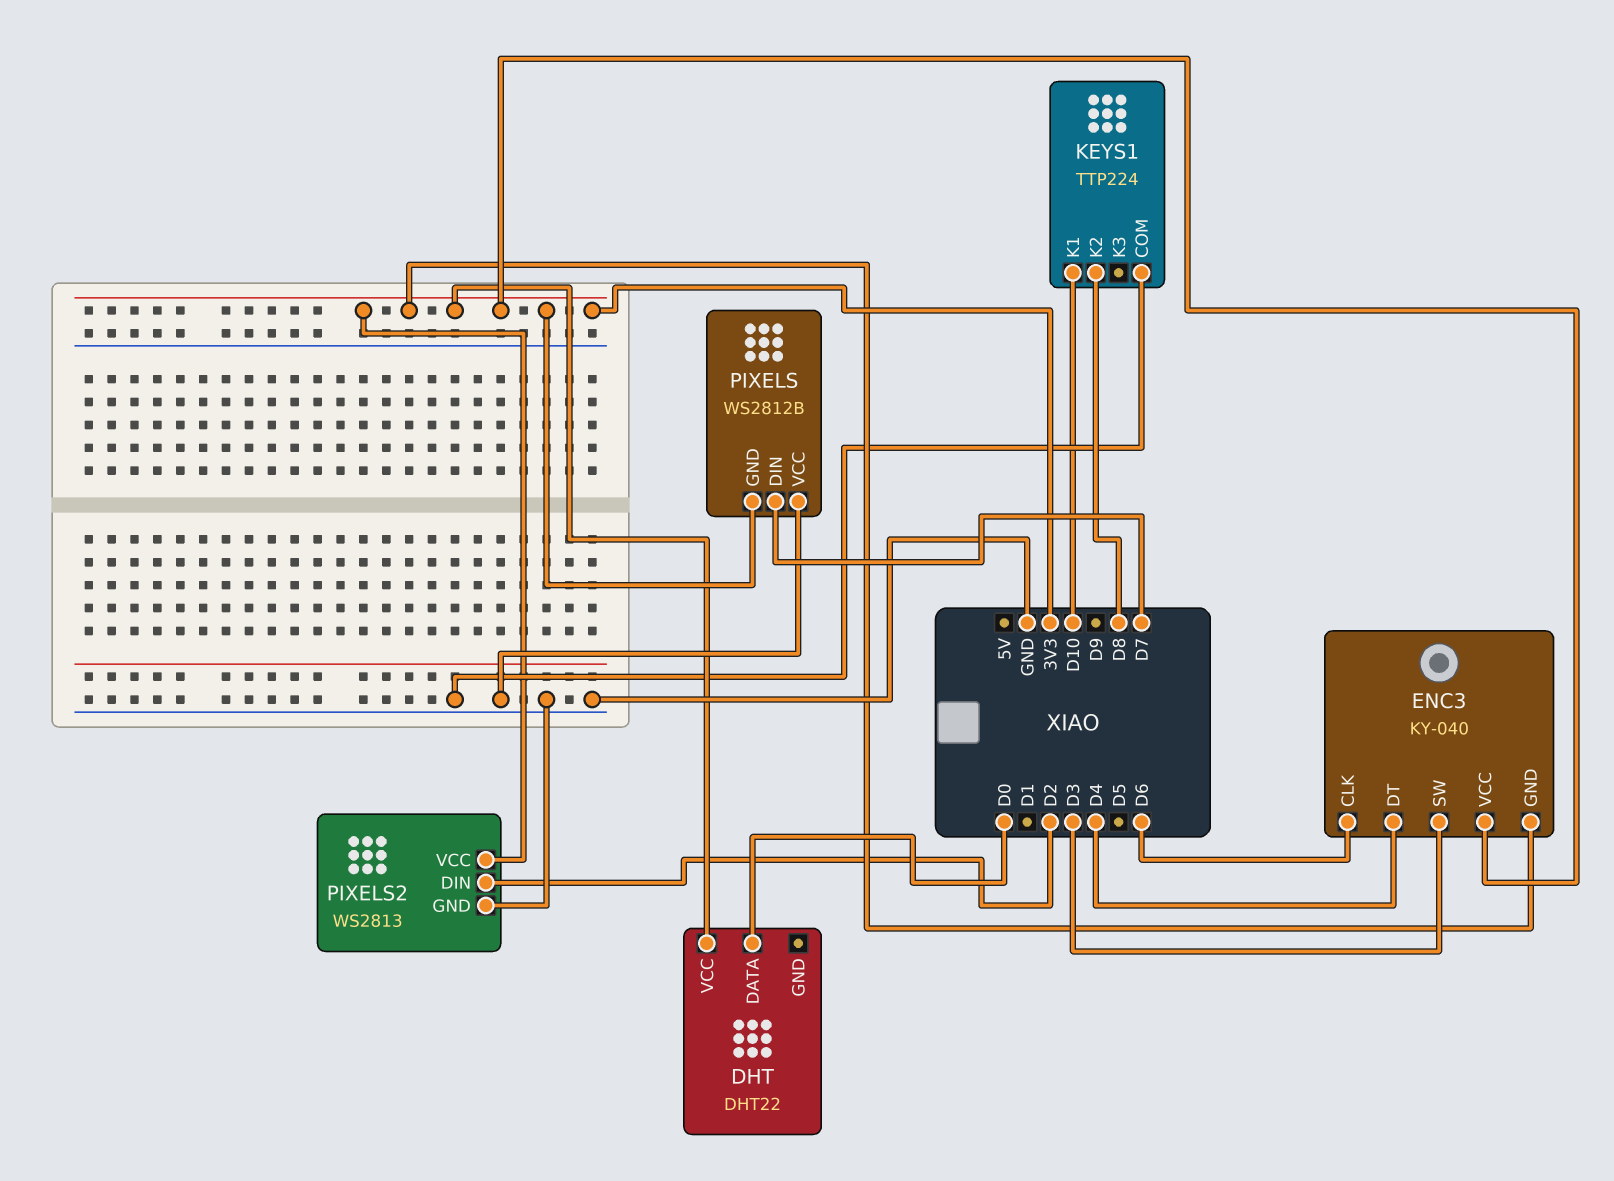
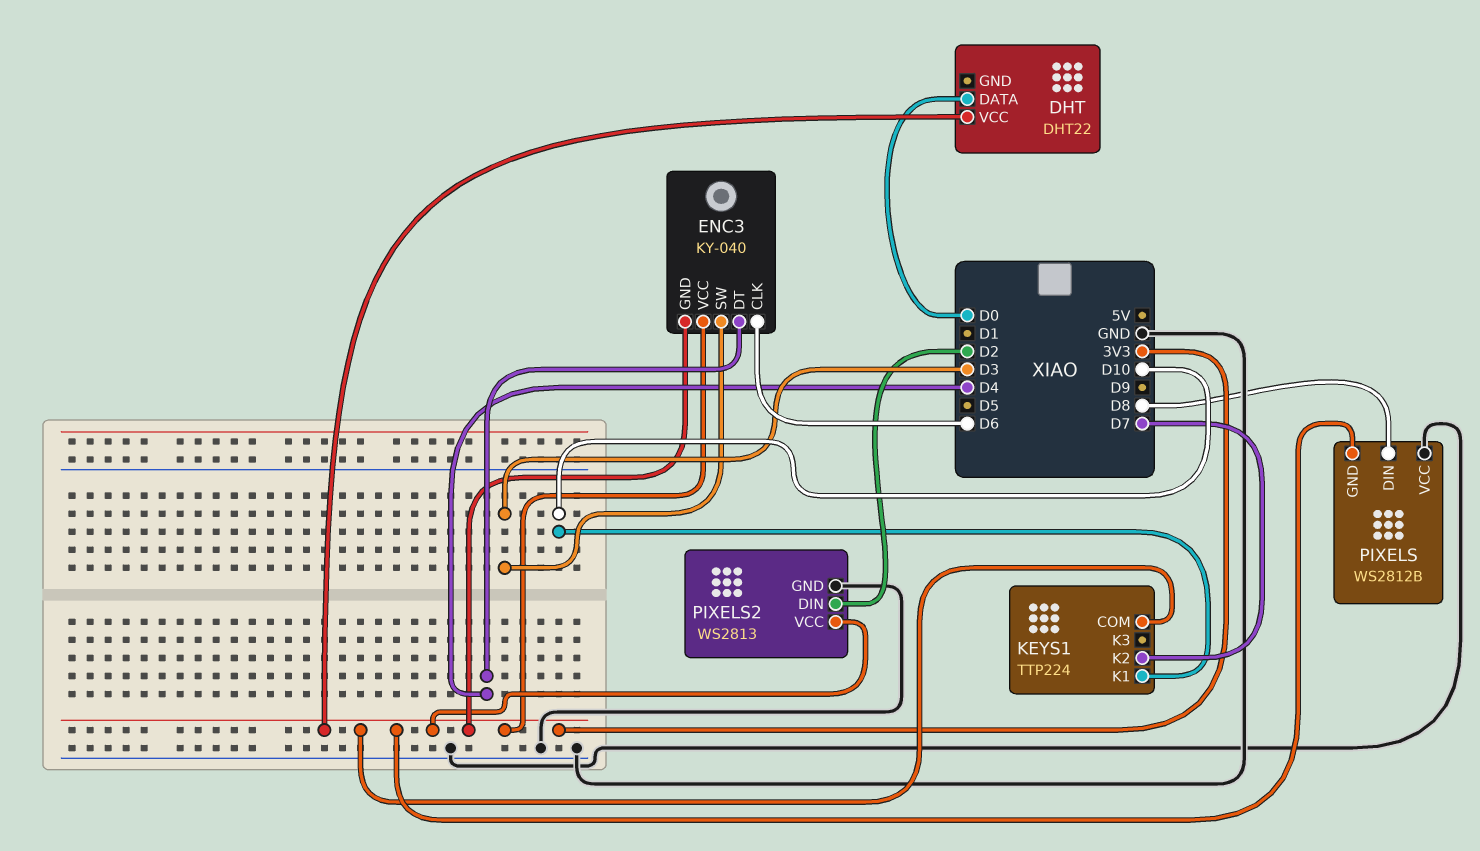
KEYS1 pin COM: GND -> 3V3
KEYS1 pin K2: D8 -> D7
PIXELS pin DIN: D7 -> D8

